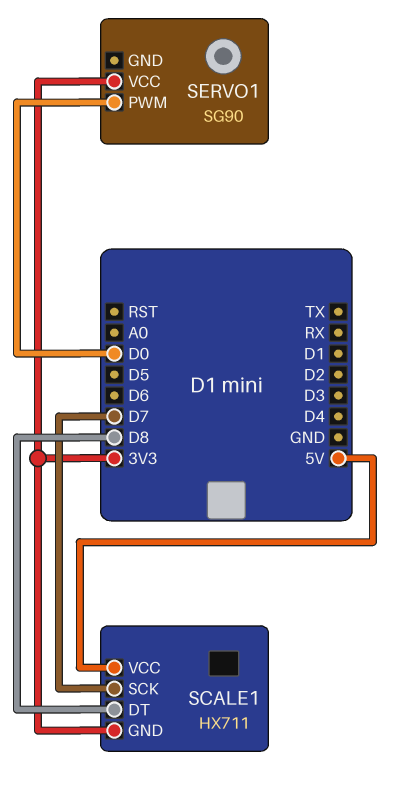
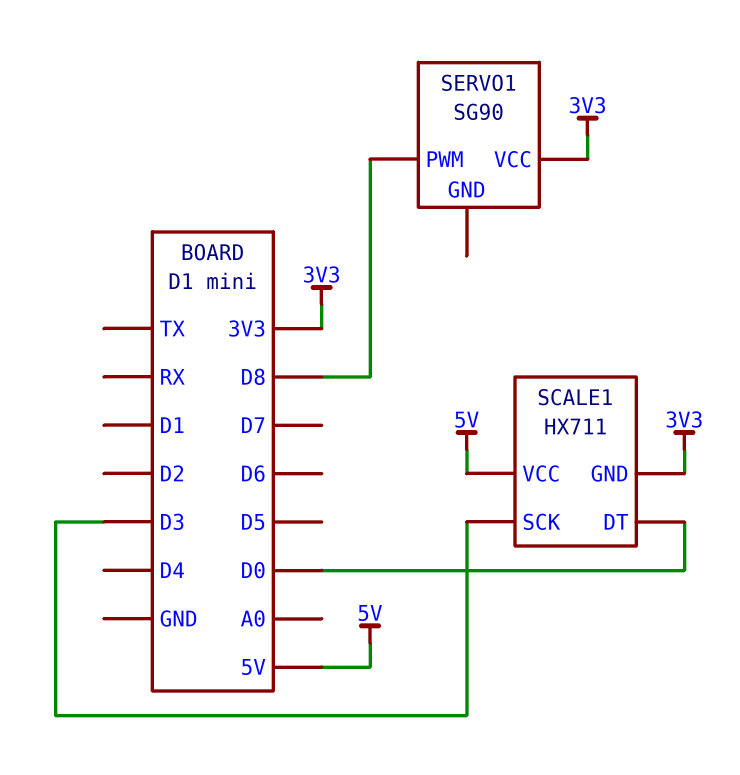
SCALE1 pin DT: D8 -> D0
SCALE1 pin SCK: D7 -> D3
SERVO1 pin PWM: D0 -> D8

